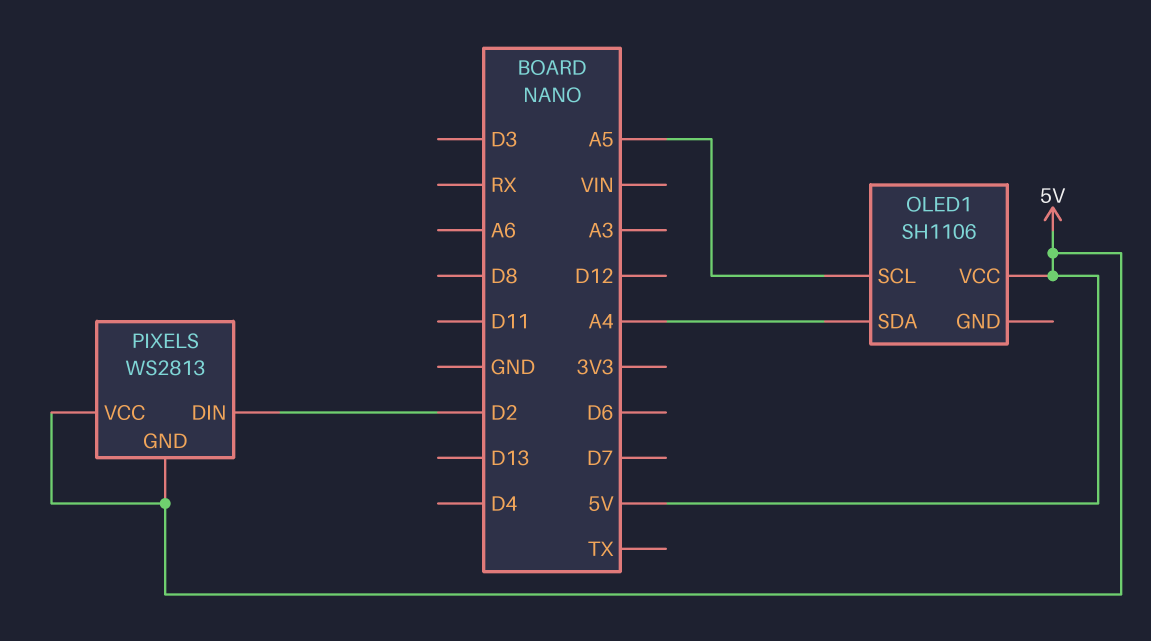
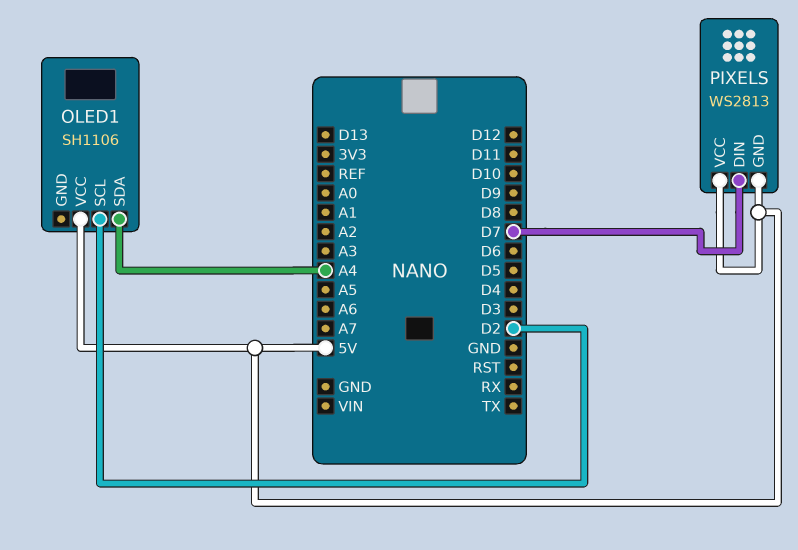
OLED1 pin SCL: A5 -> D2
PIXELS pin DIN: D2 -> D7

